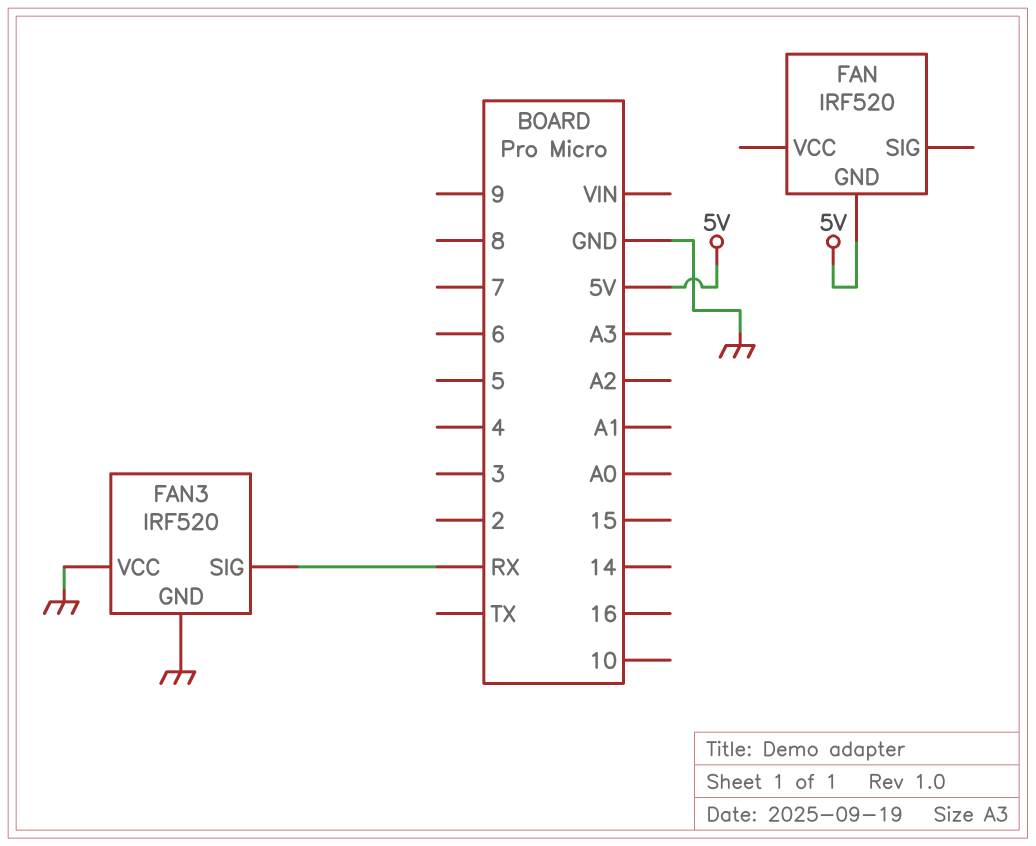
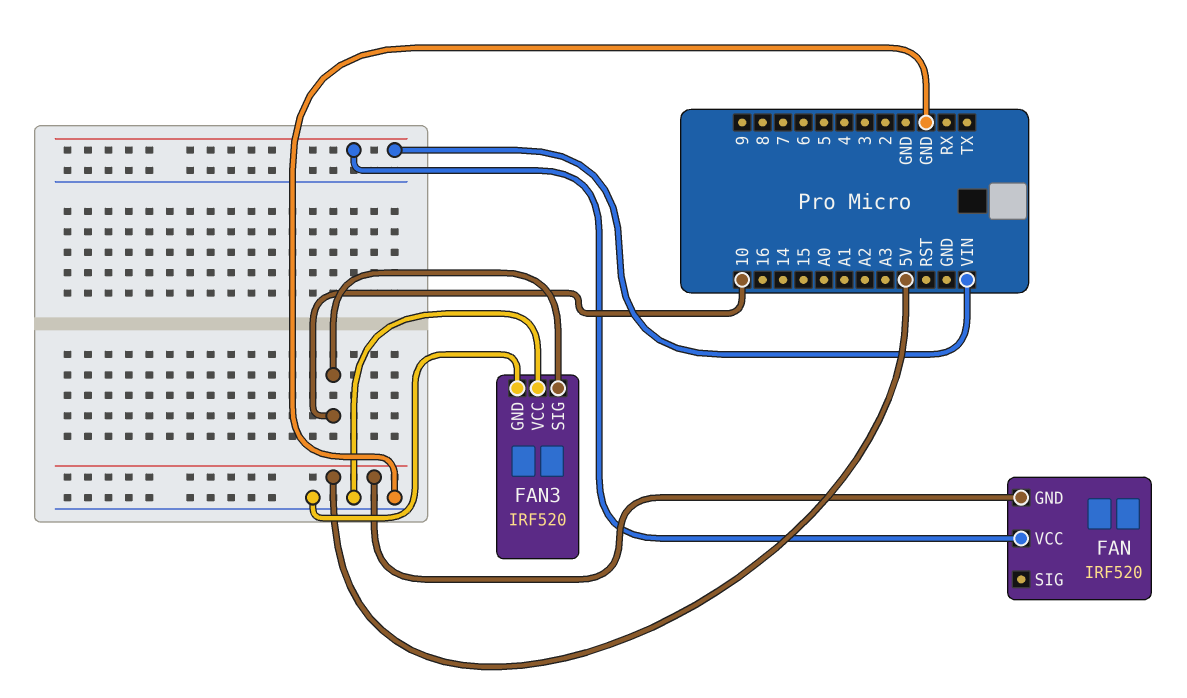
FAN pin VCC: none -> VIN
FAN3 pin SIG: RX -> 10

